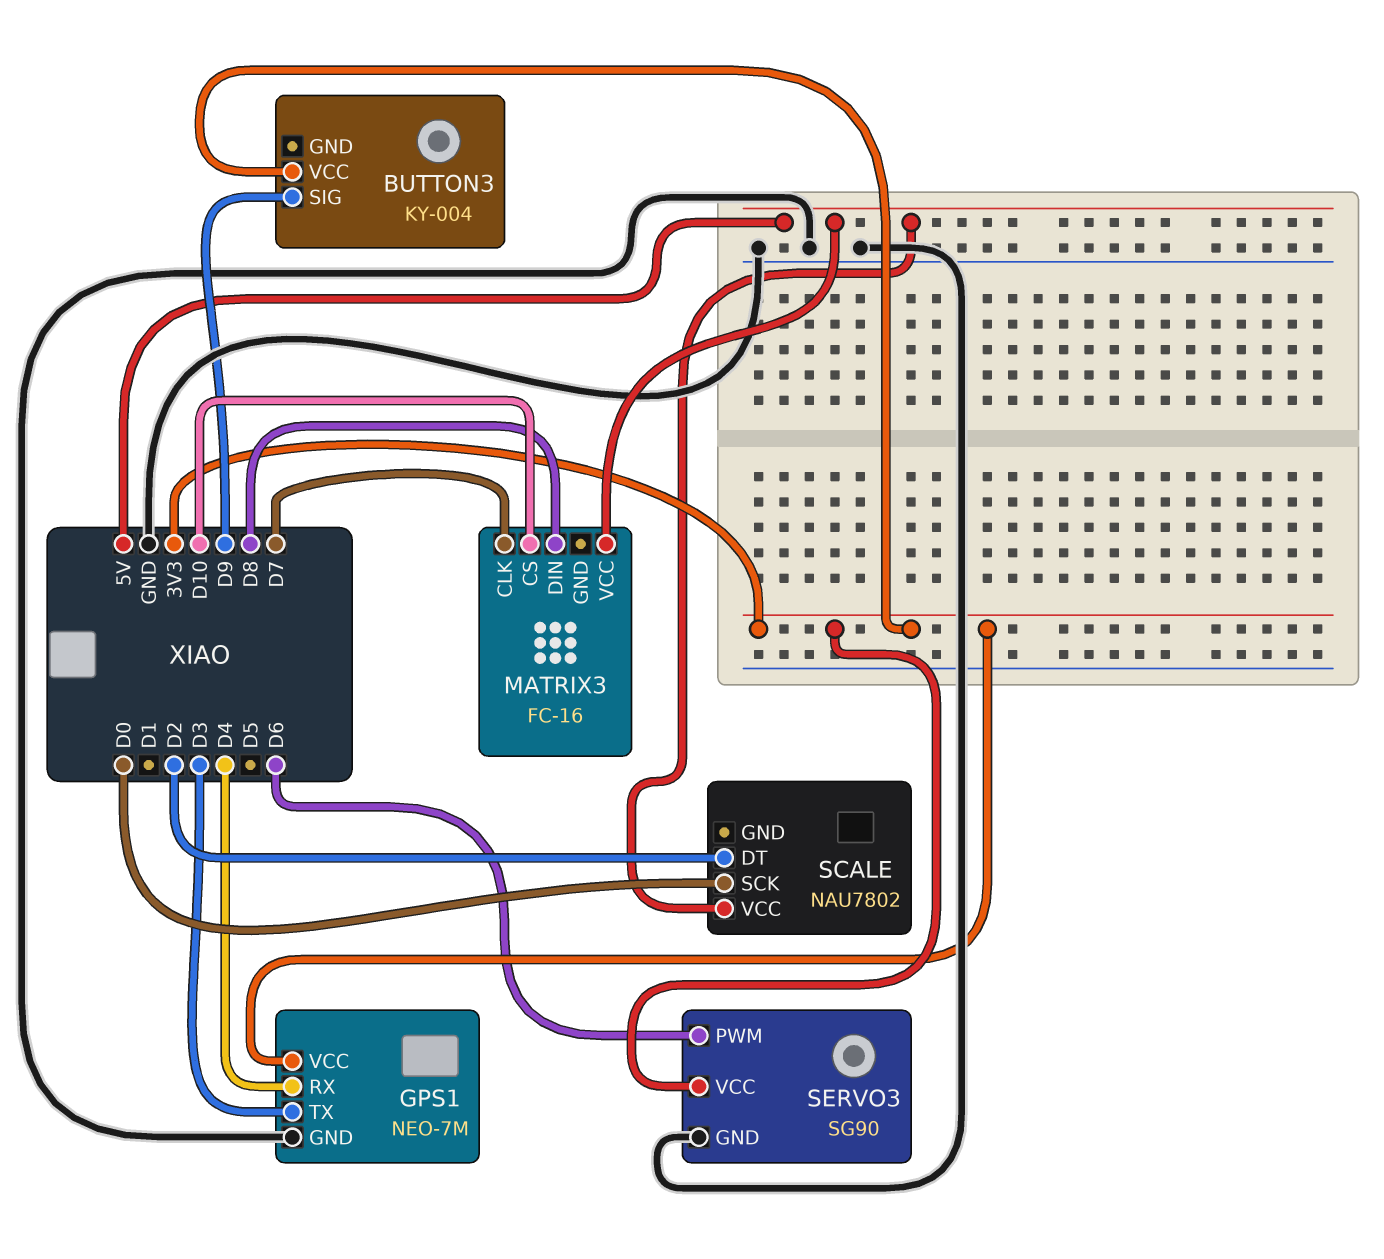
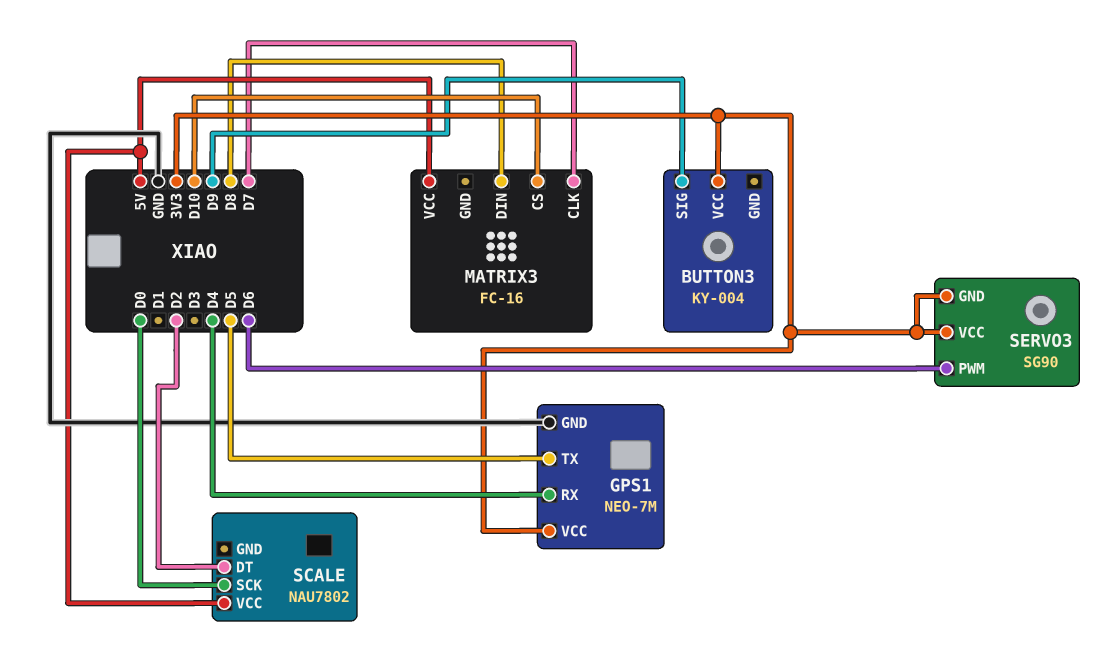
GPS1 pin TX: D3 -> D5
SERVO3 pin GND: GND -> 3V3

